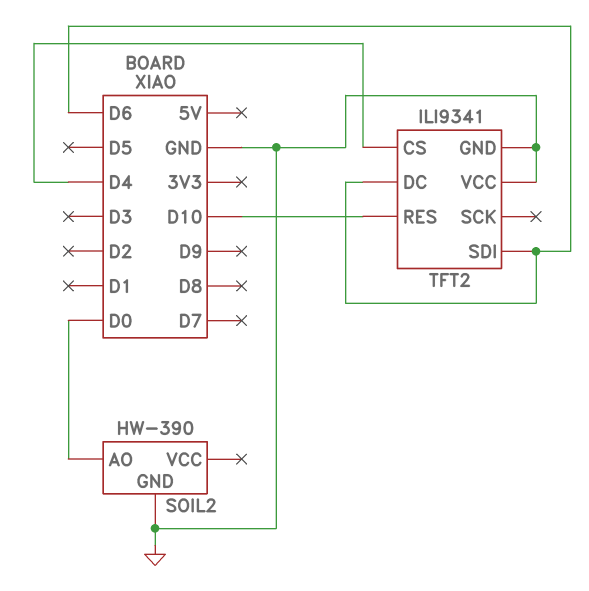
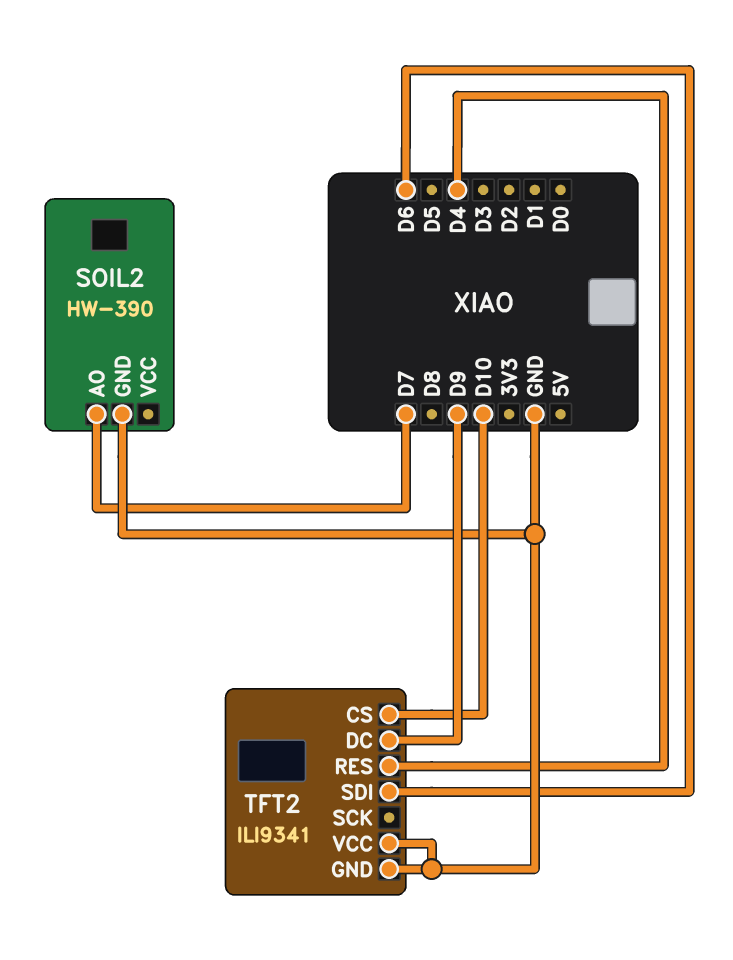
SOIL2 pin AO: D0 -> D7
TFT2 pin CS: D4 -> D10
TFT2 pin DC: D6 -> D9
TFT2 pin RES: D10 -> D4

